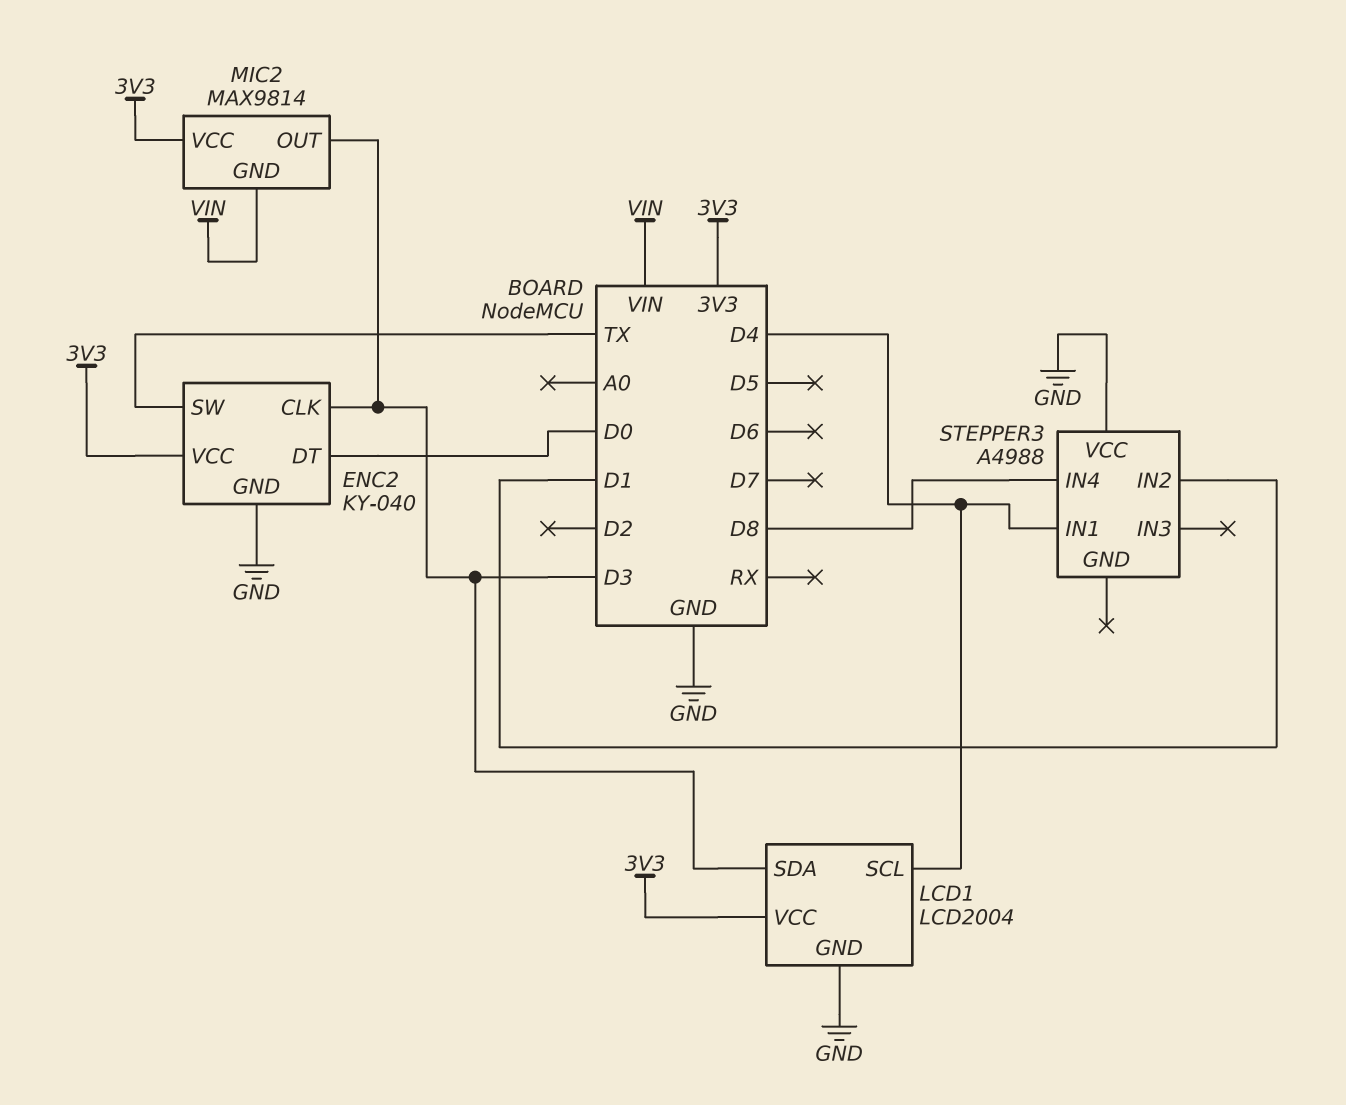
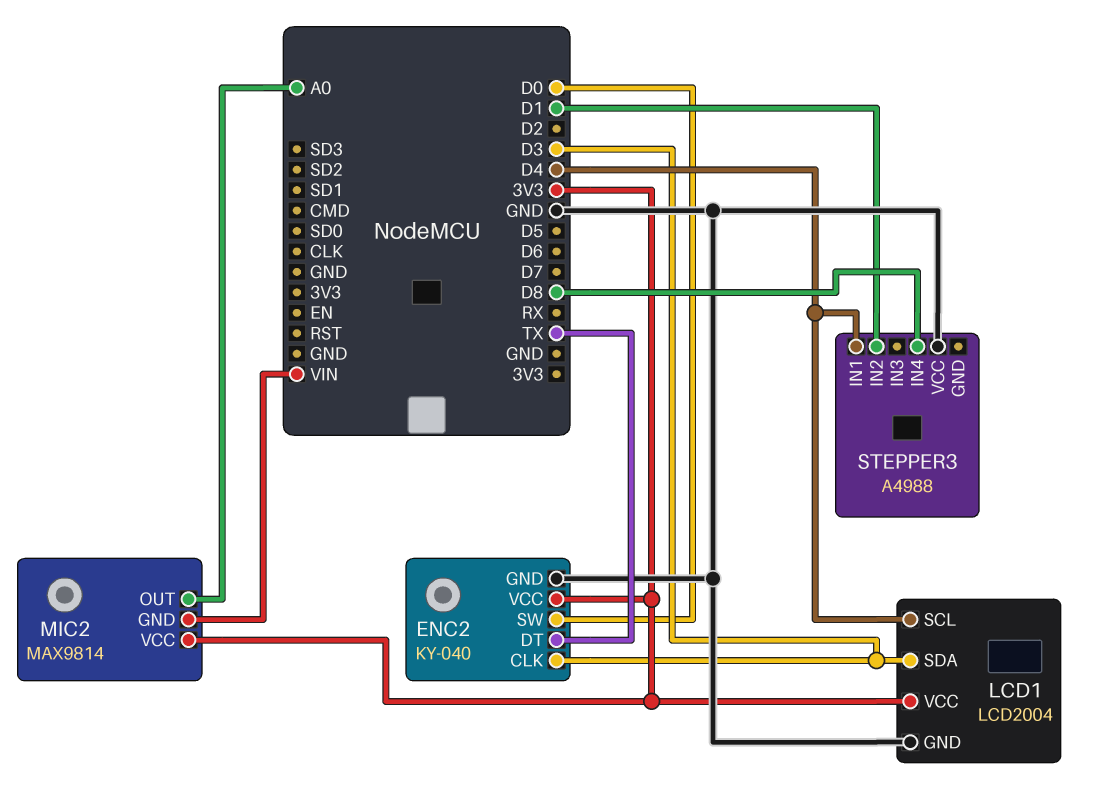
ENC2 pin DT: D0 -> TX
ENC2 pin SW: TX -> D0
MIC2 pin OUT: D3 -> A0

